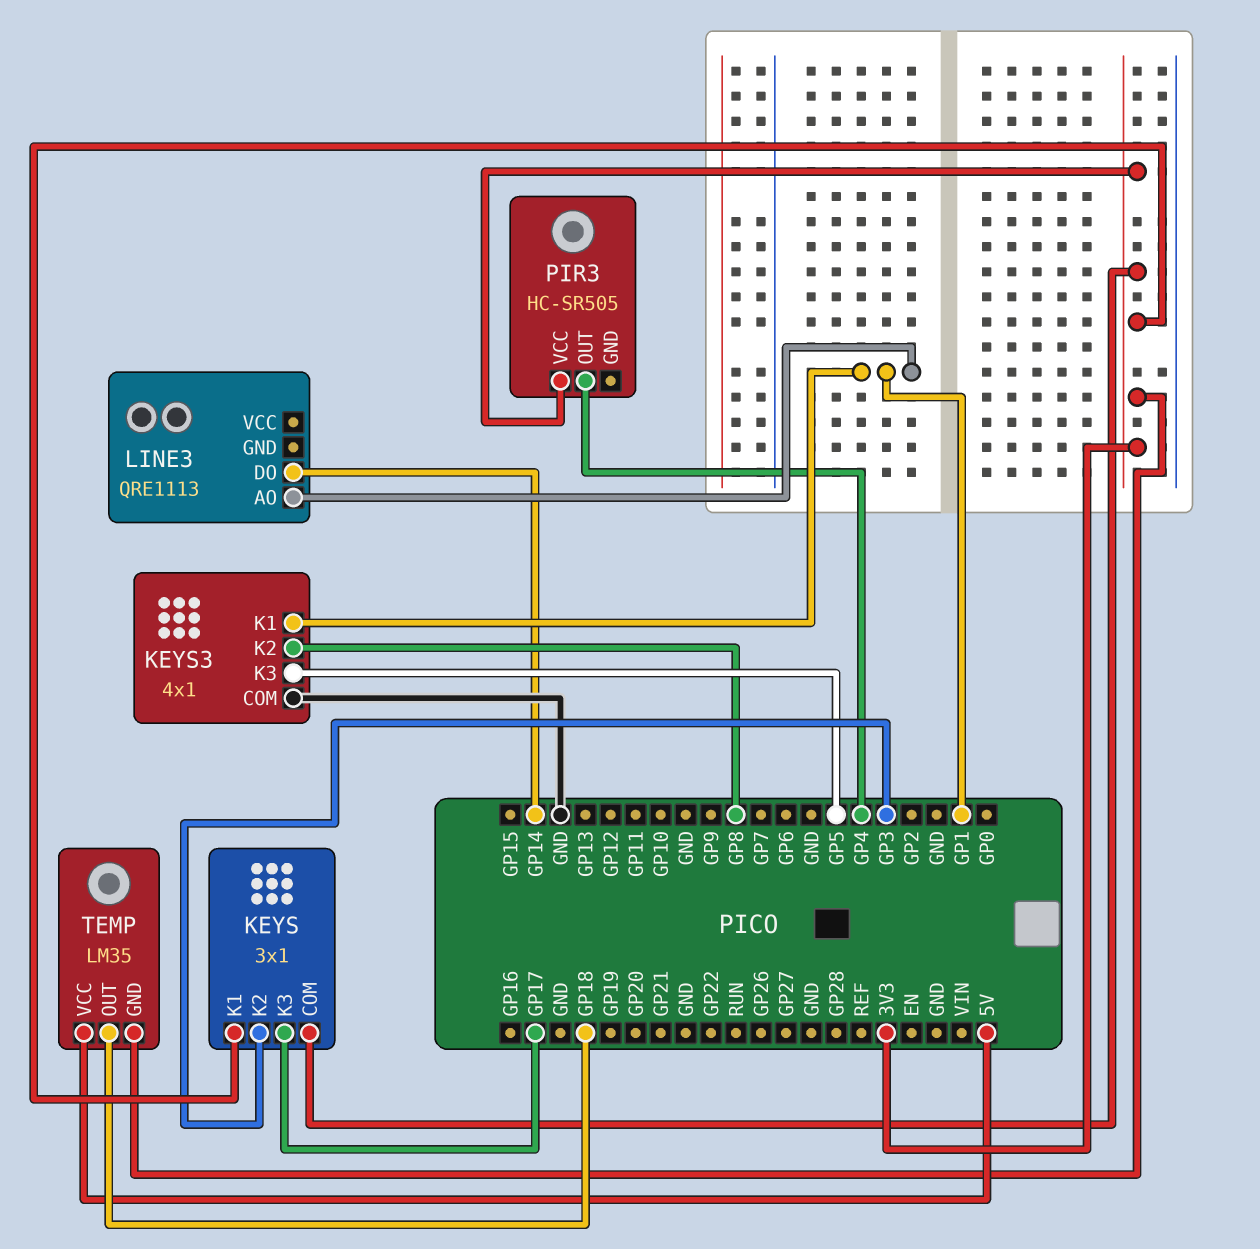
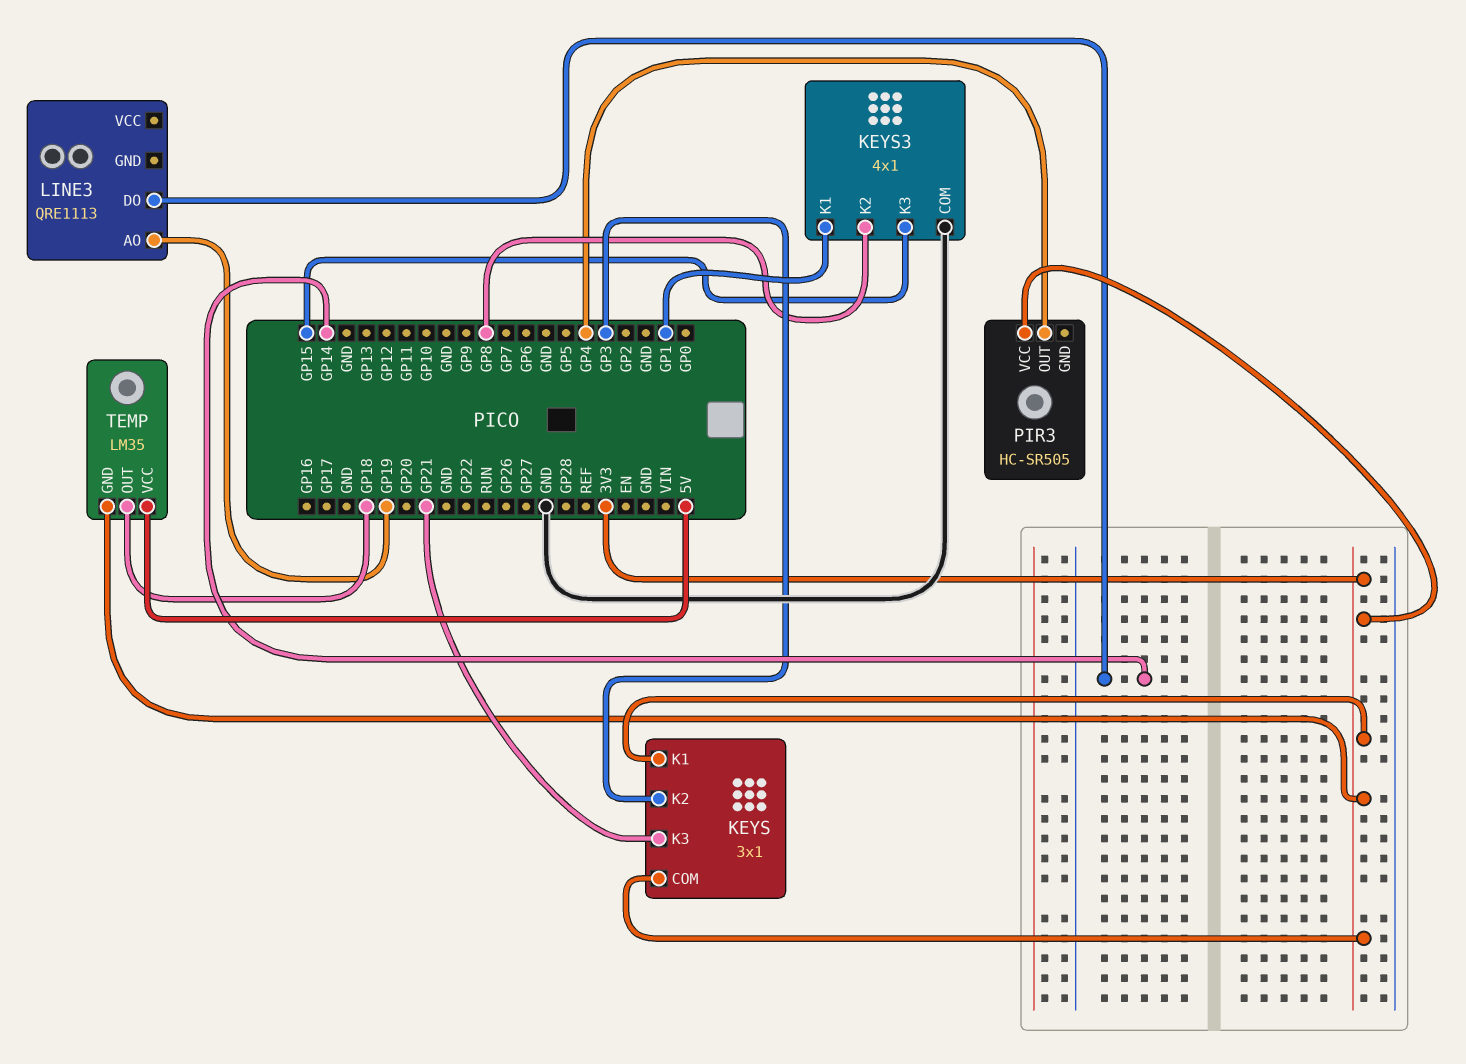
KEYS pin K3: GP17 -> GP21
KEYS3 pin K3: GP5 -> GP15
LINE3 pin AO: GP1 -> GP19

